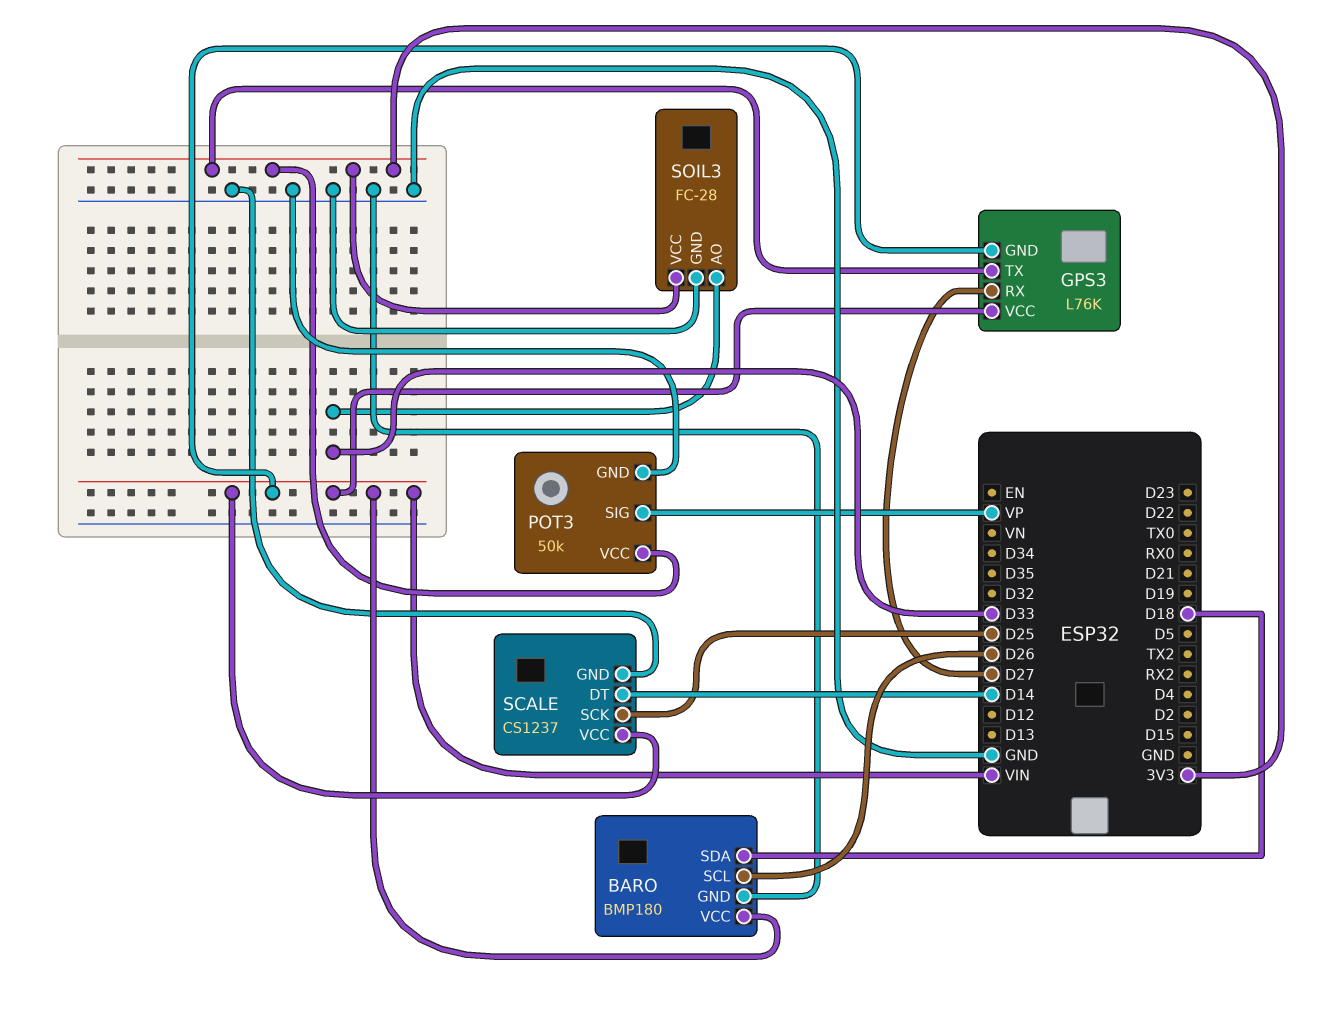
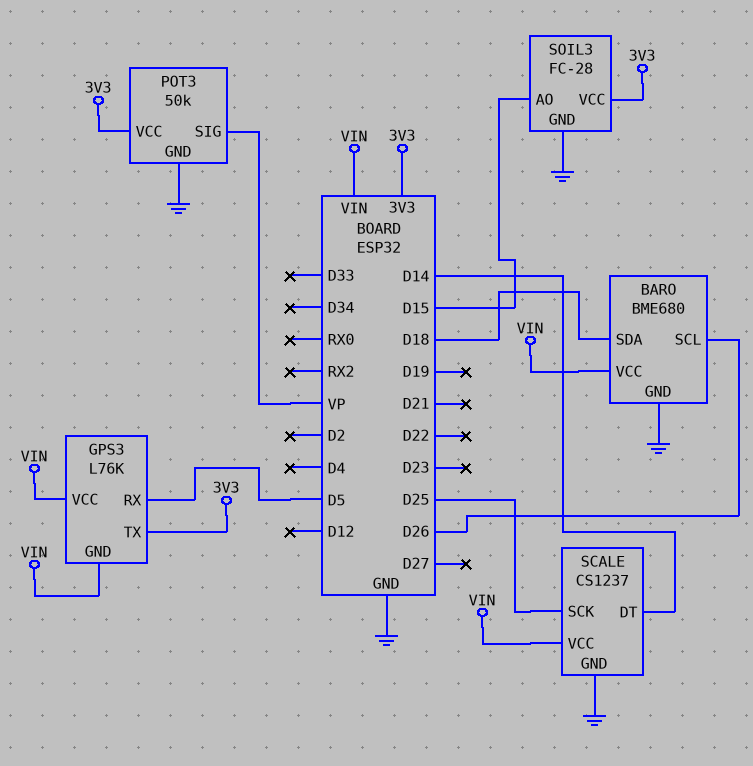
BARO: BMP180 -> BME680
GPS3 pin RX: D27 -> D5
SOIL3 pin AO: D33 -> D15

